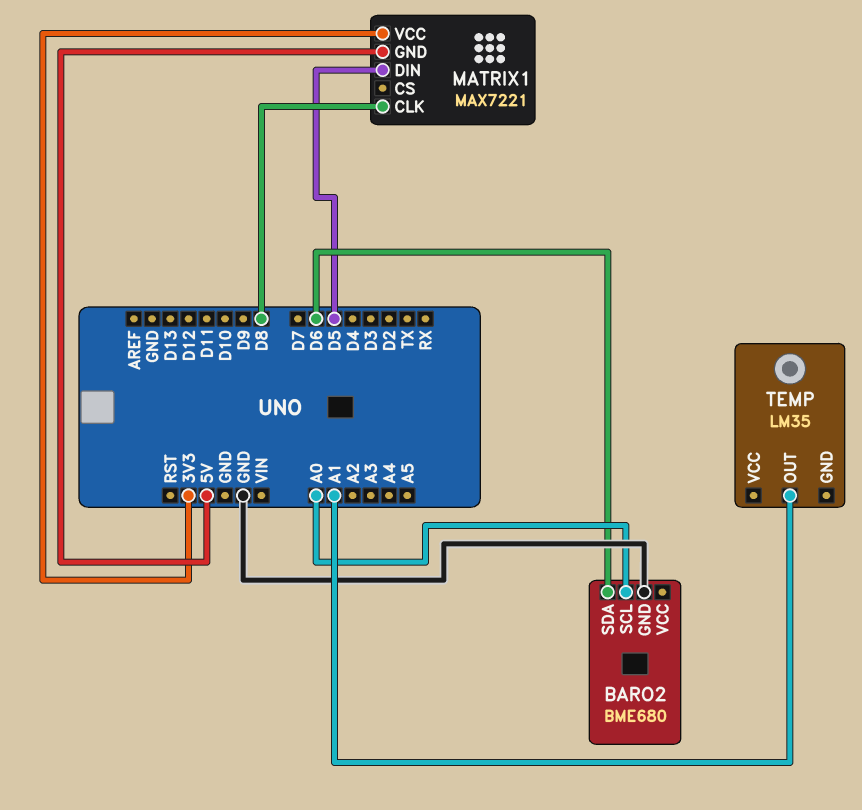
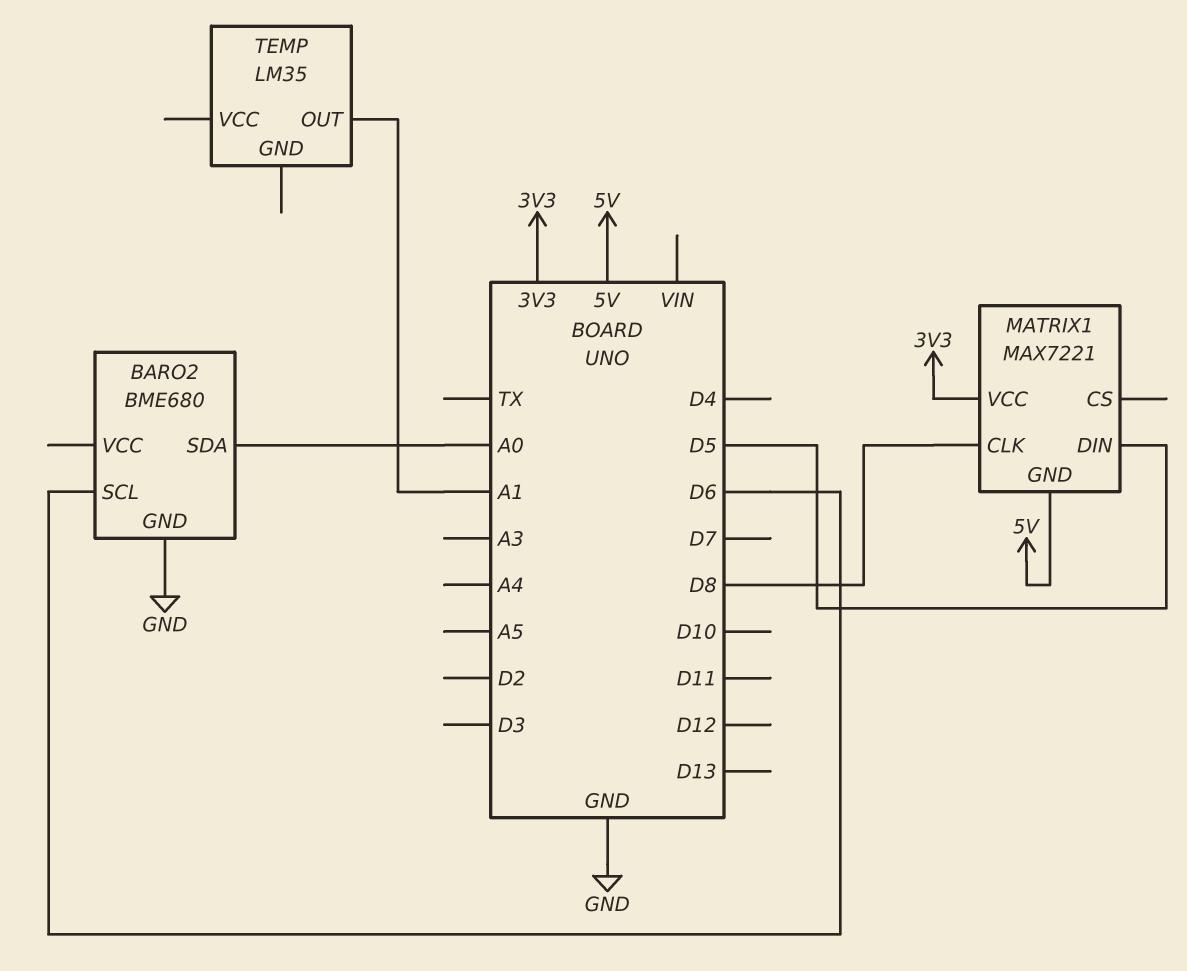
BARO2 pin SCL: A0 -> D6
BARO2 pin SDA: D6 -> A0

